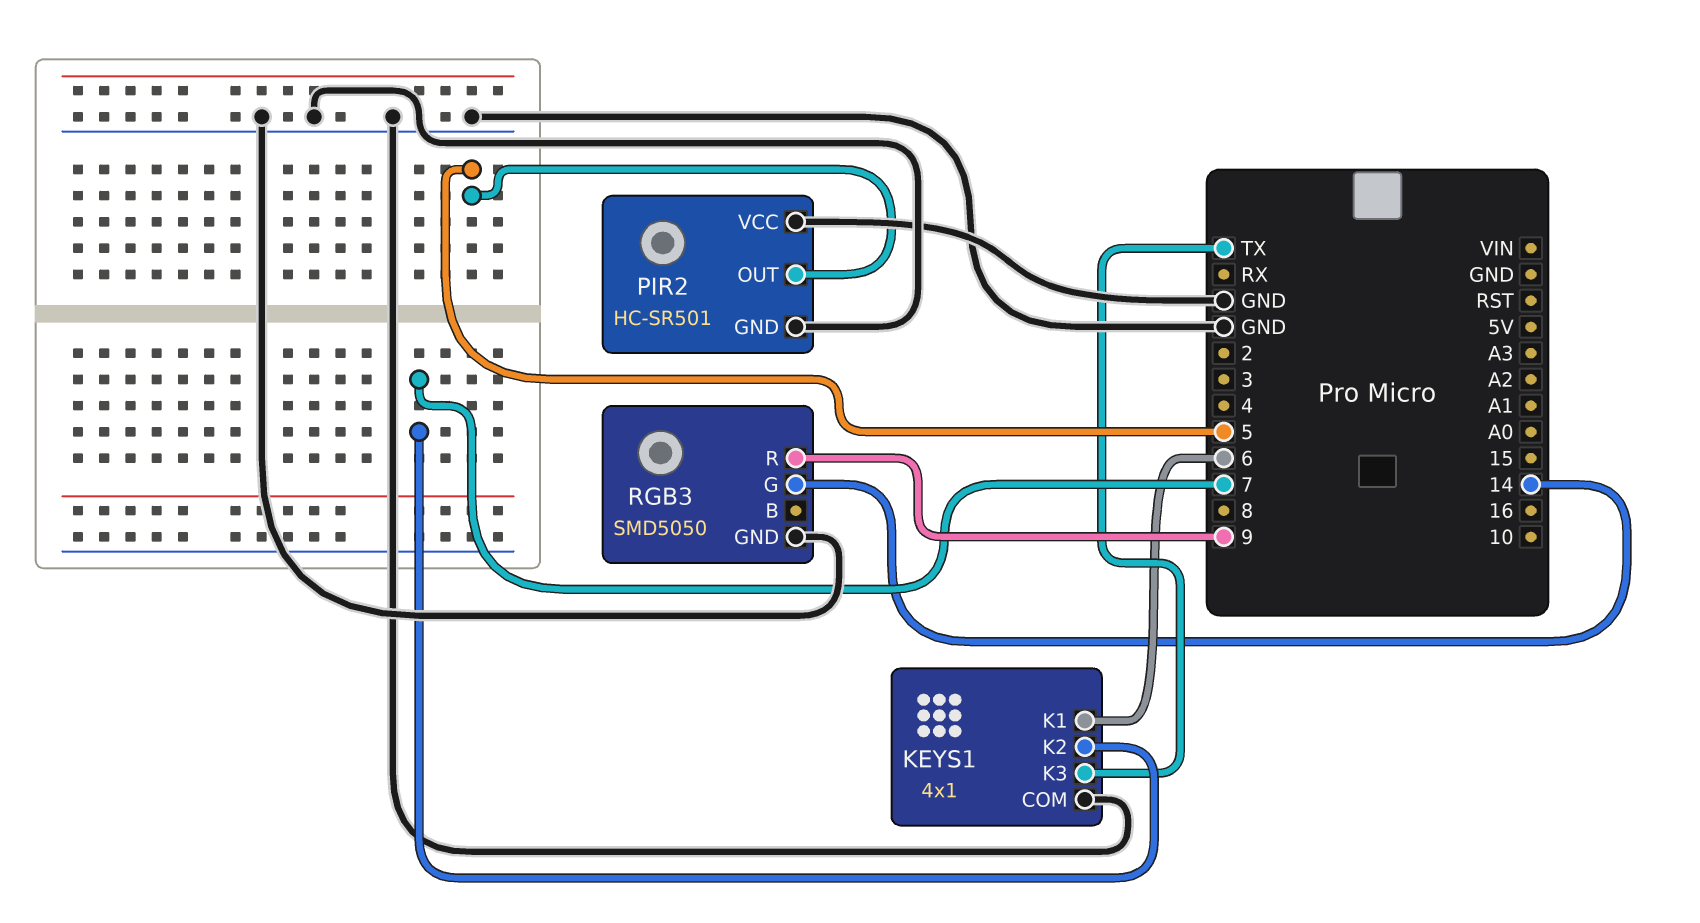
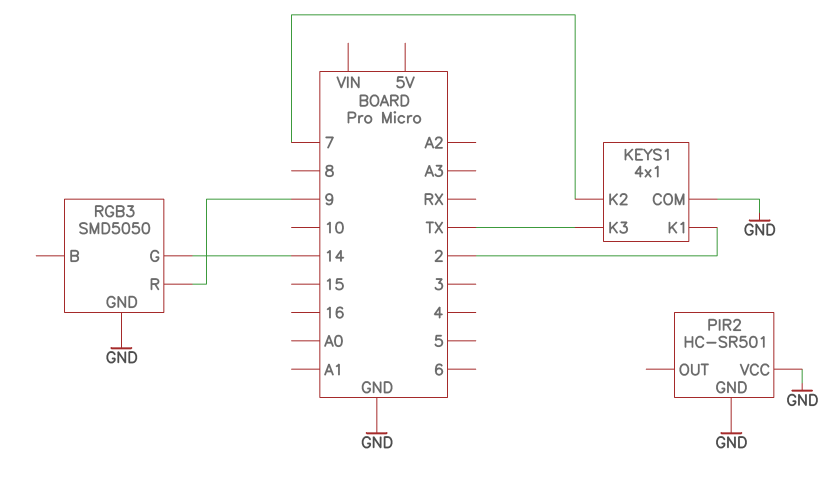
KEYS1 pin K1: 6 -> 2
PIR2 pin OUT: 5 -> none

